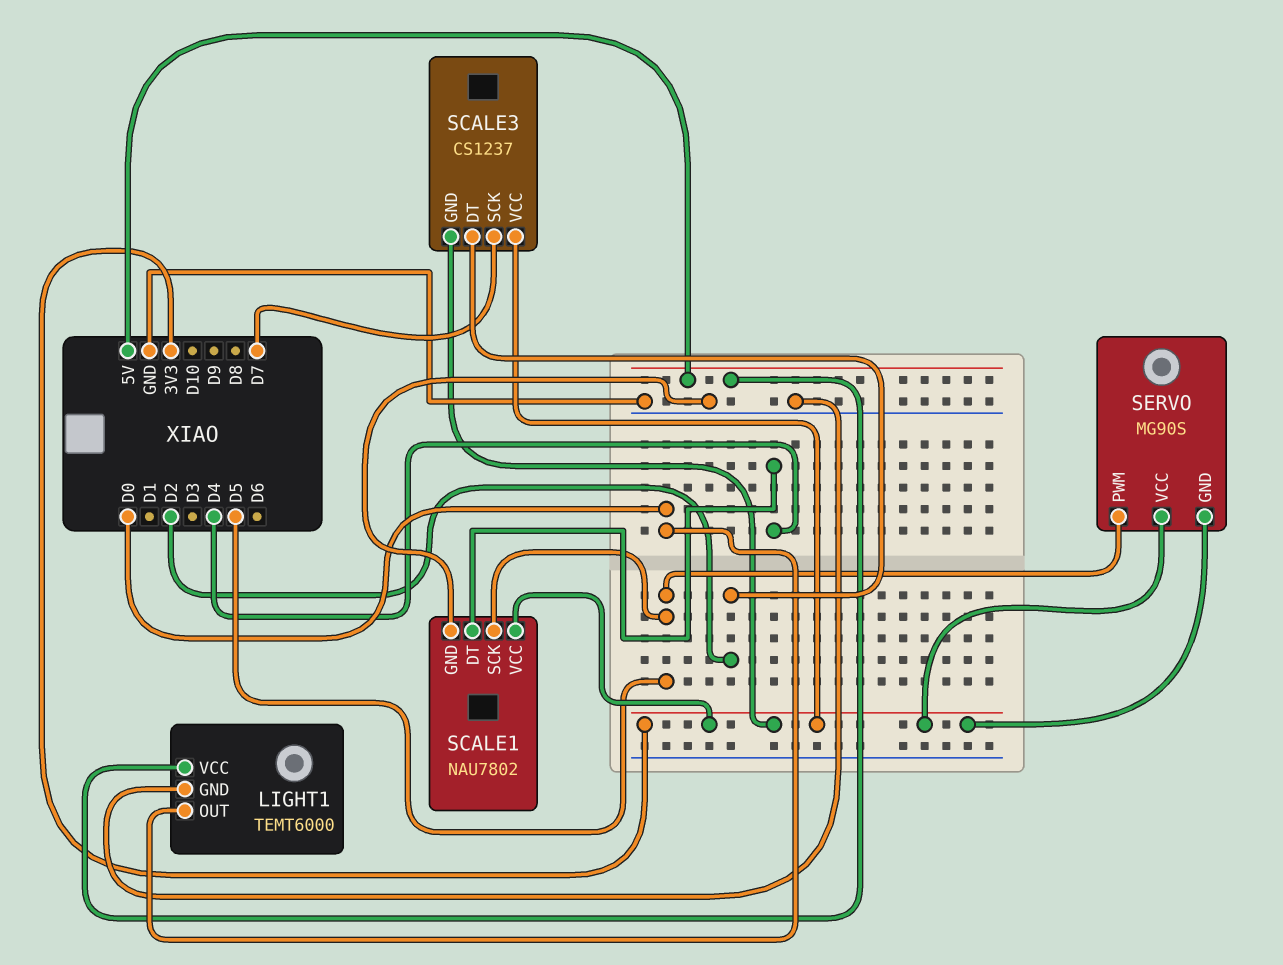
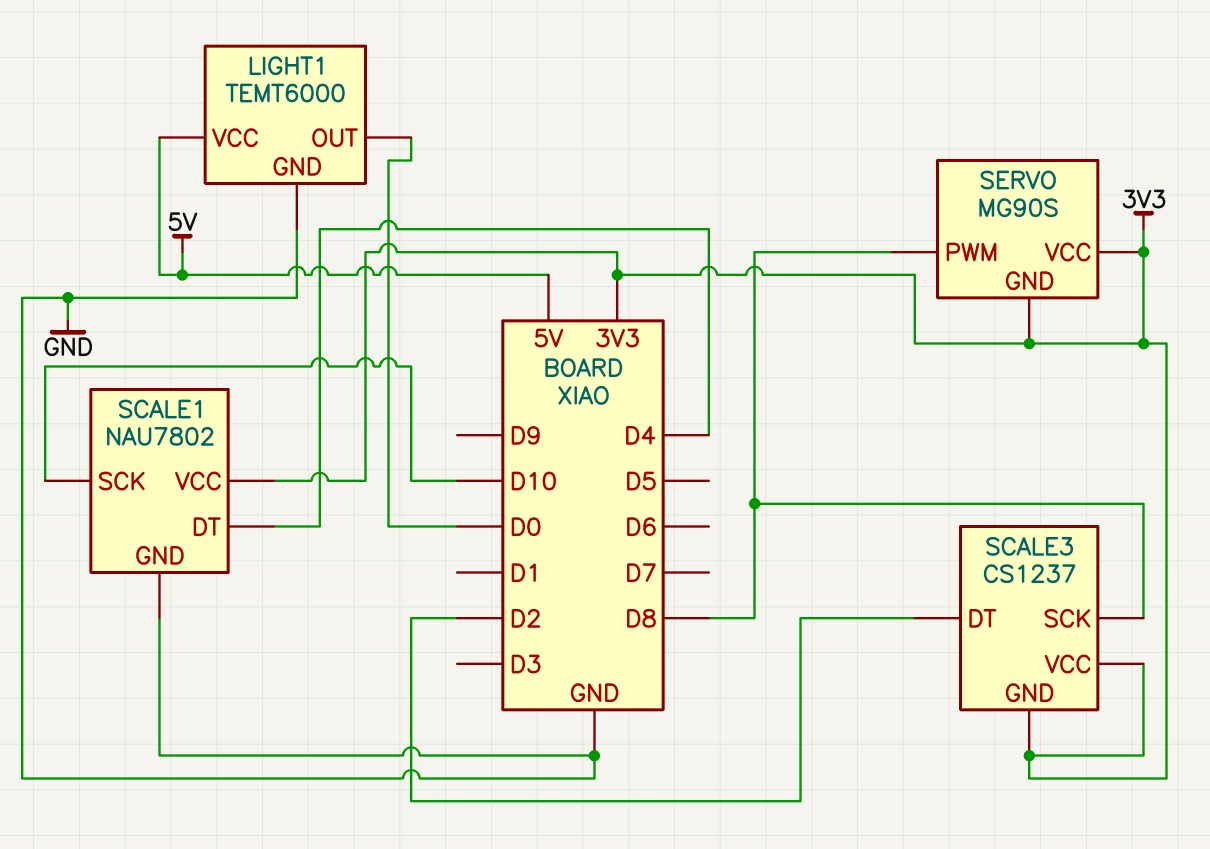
SCALE1 pin SCK: D5 -> D10
SCALE3 pin SCK: D7 -> D8
SERVO pin PWM: D5 -> D8

